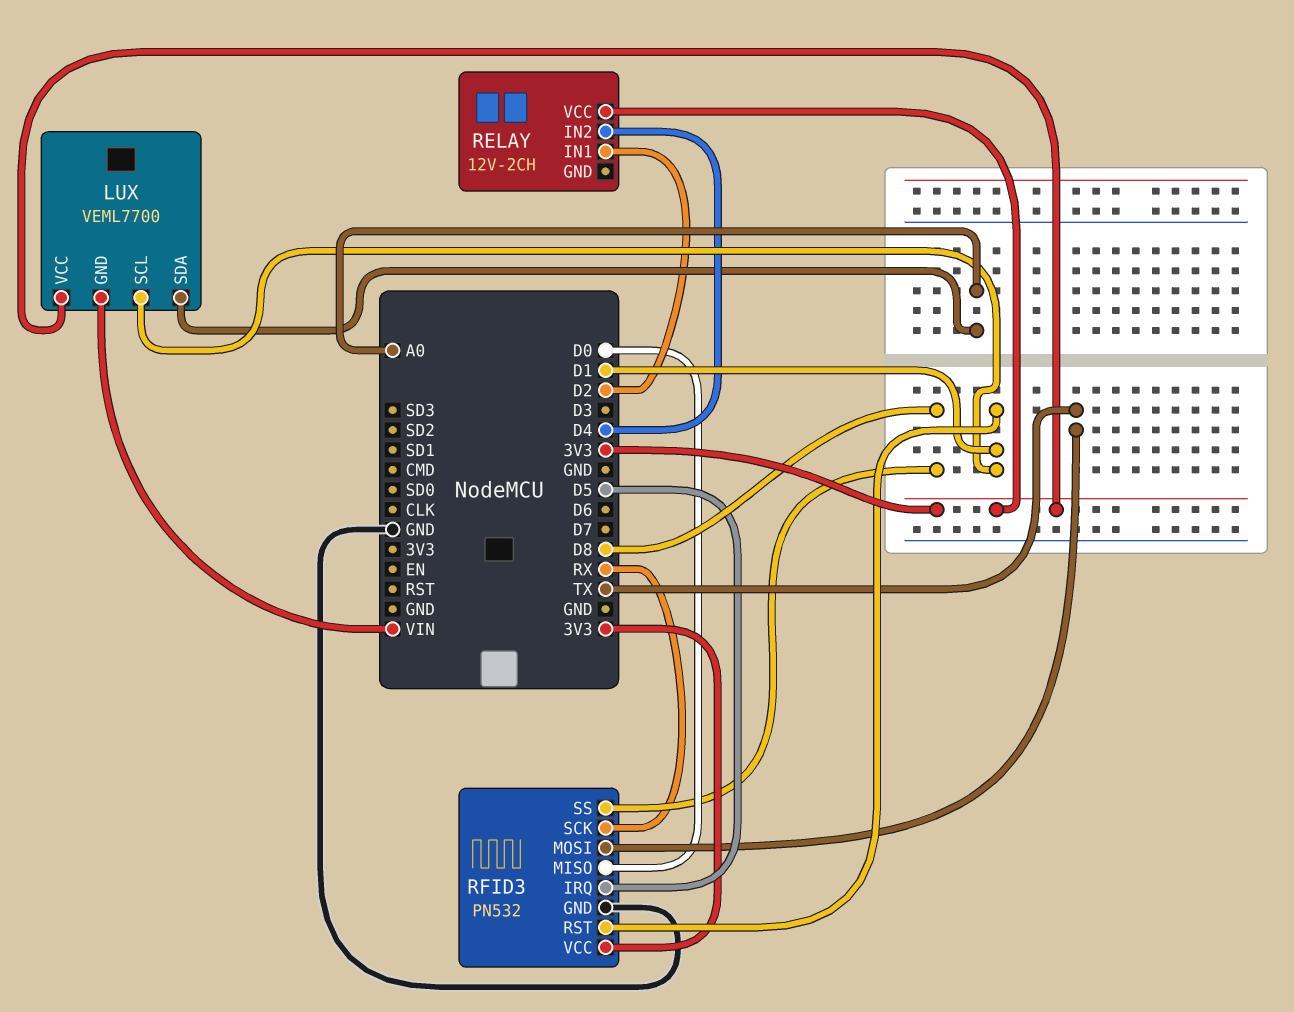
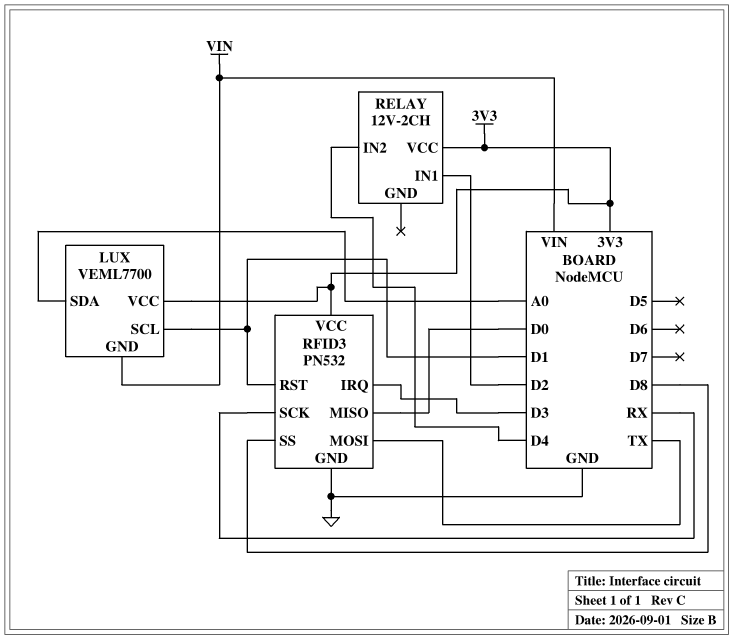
RFID3 pin IRQ: D5 -> D3

